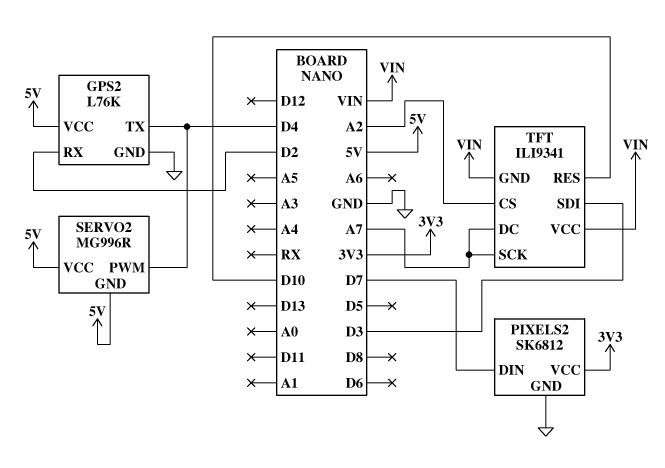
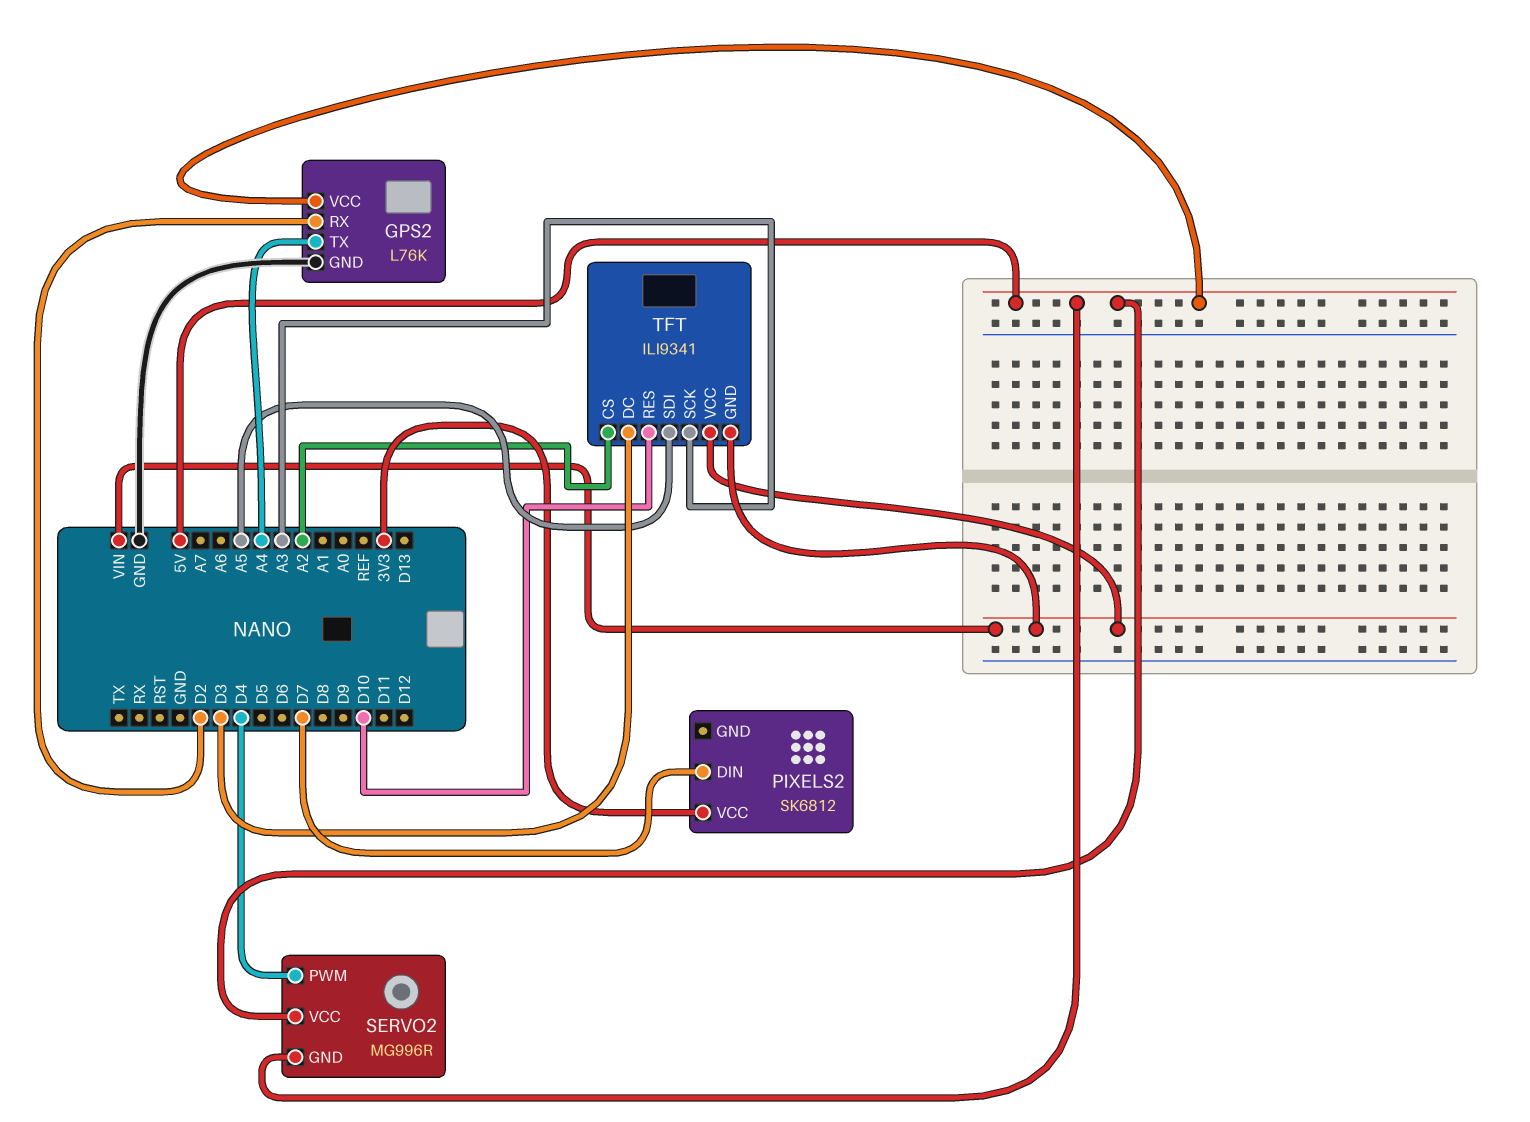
GPS2 pin TX: D4 -> A4
PIXELS2 pin GND: GND -> none
TFT pin DC: A7 -> D3
TFT pin SCK: A7 -> A3
TFT pin SDI: D3 -> A5

